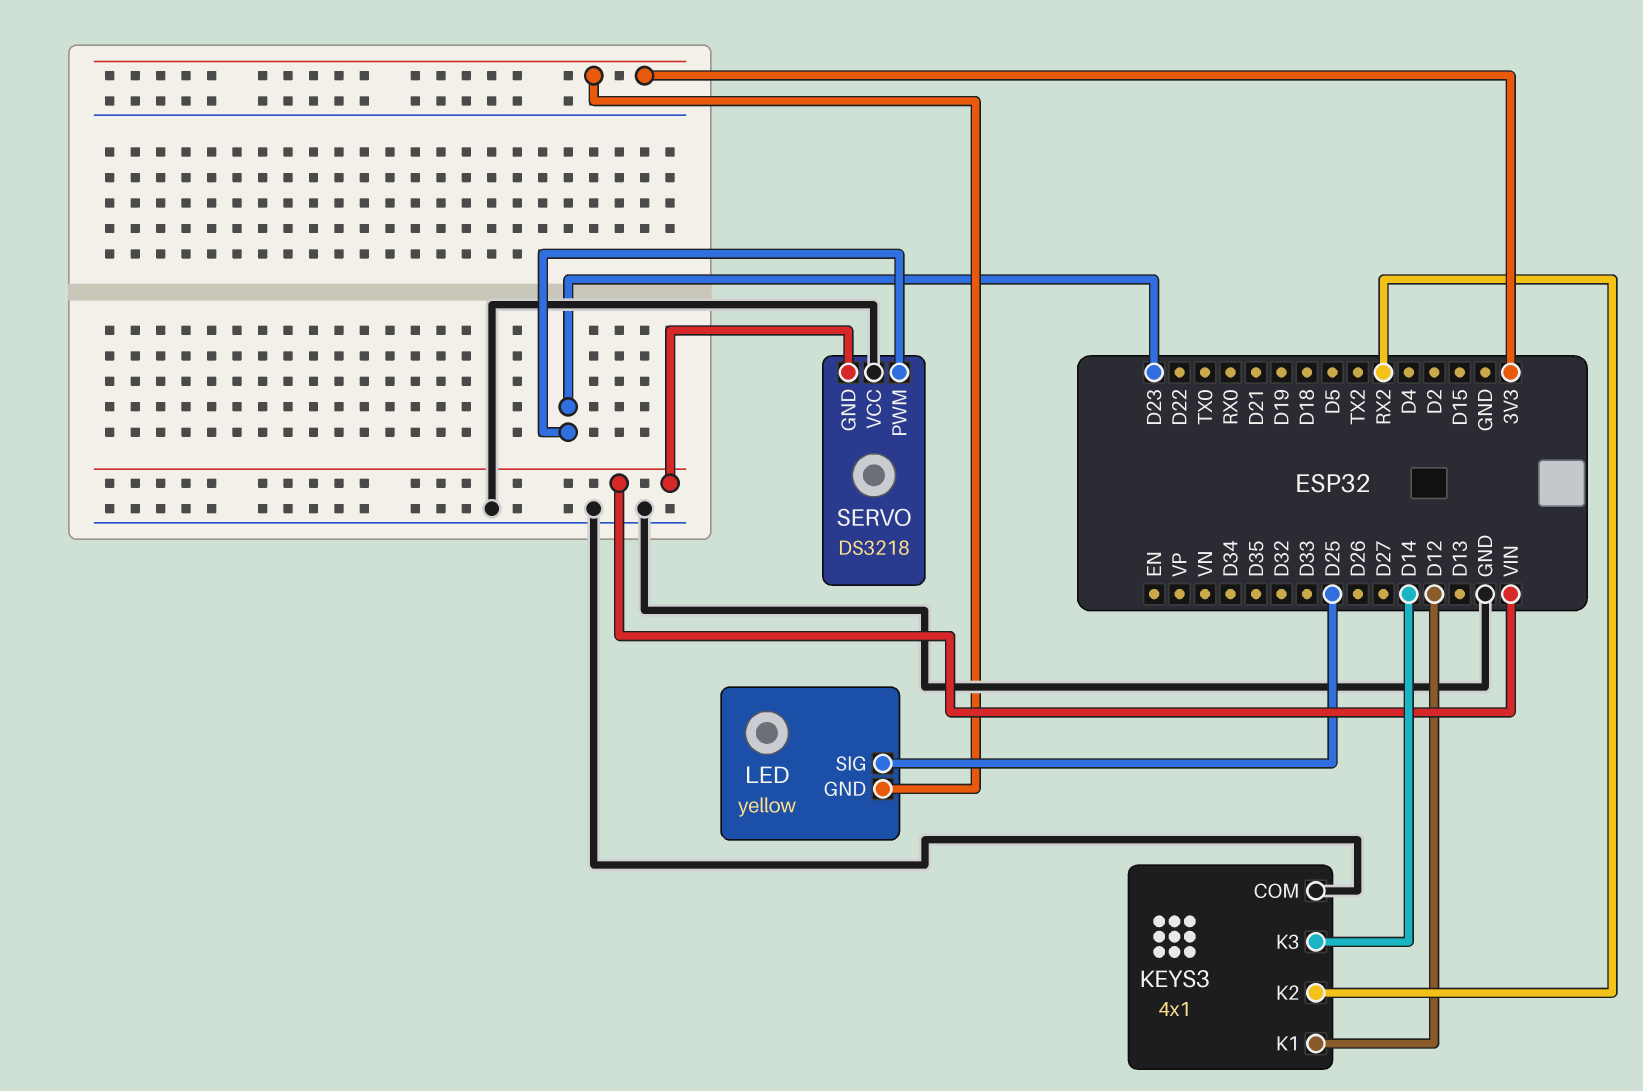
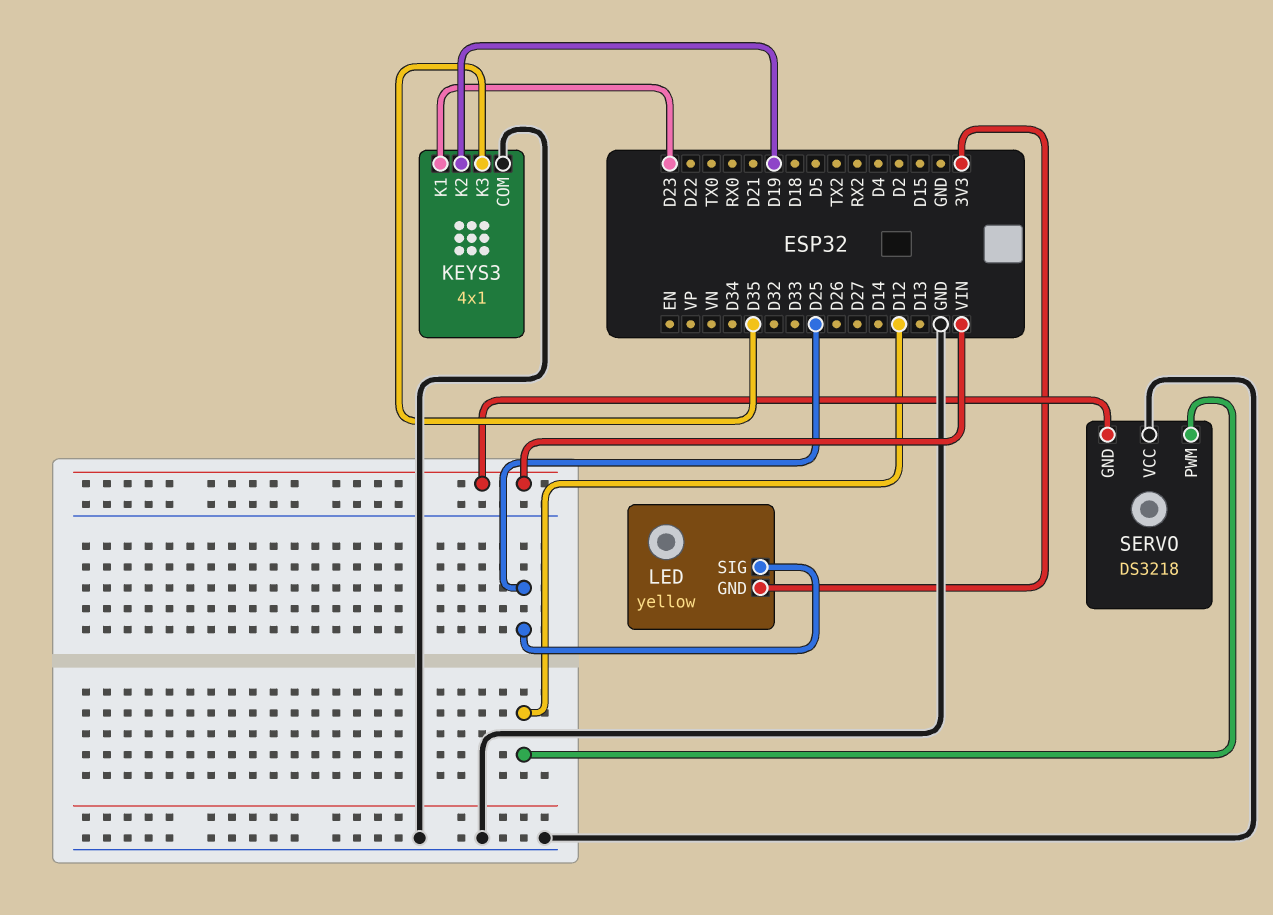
KEYS3 pin K1: D12 -> D23
KEYS3 pin K2: RX2 -> D19
KEYS3 pin K3: D14 -> D35
SERVO pin PWM: D23 -> D12

